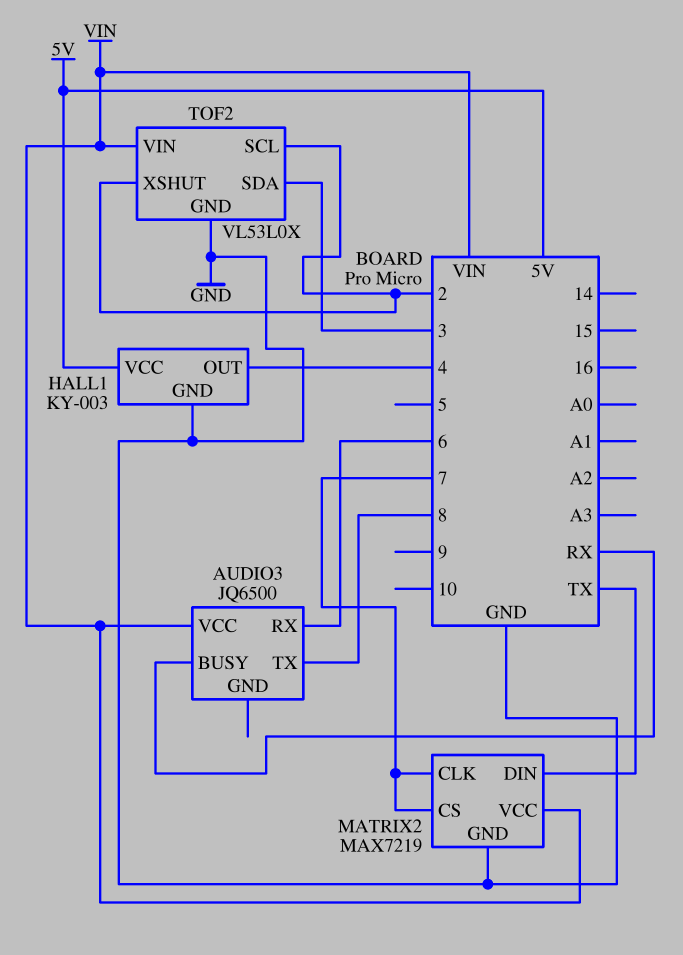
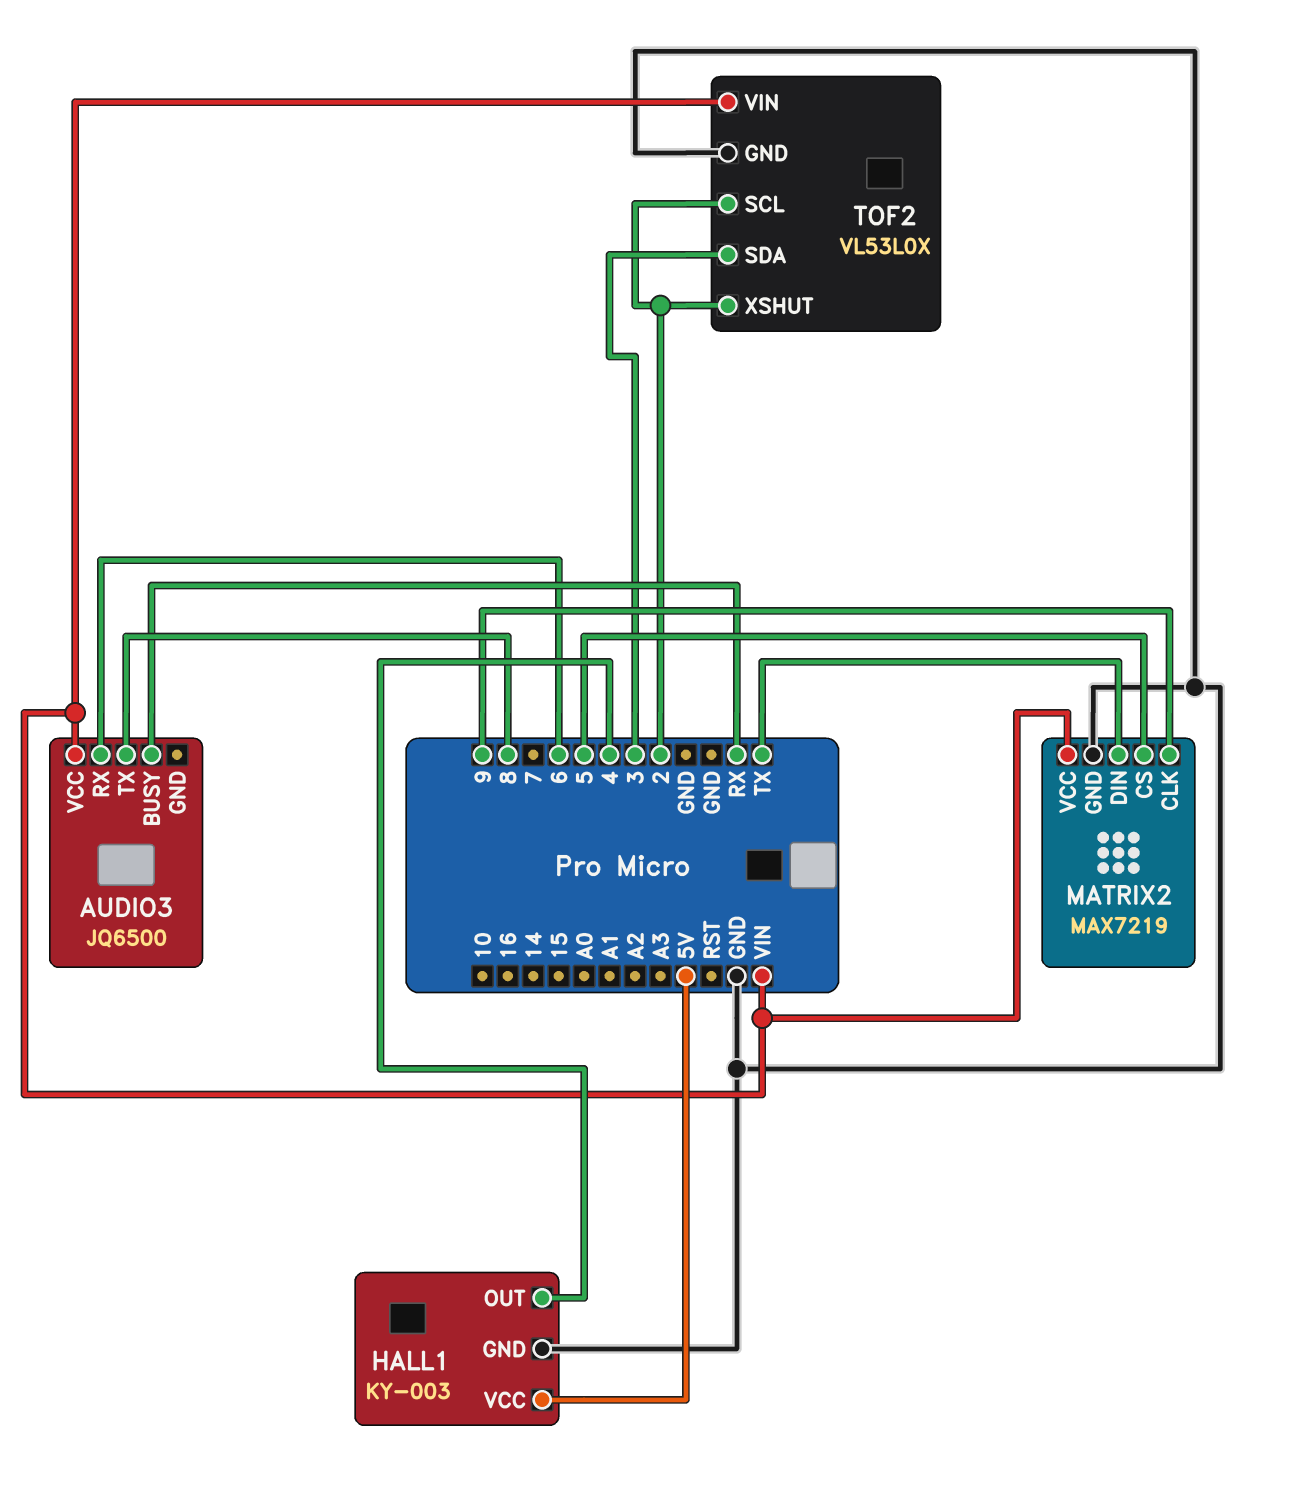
MATRIX2 pin CLK: 7 -> 9
MATRIX2 pin CS: 7 -> 5

